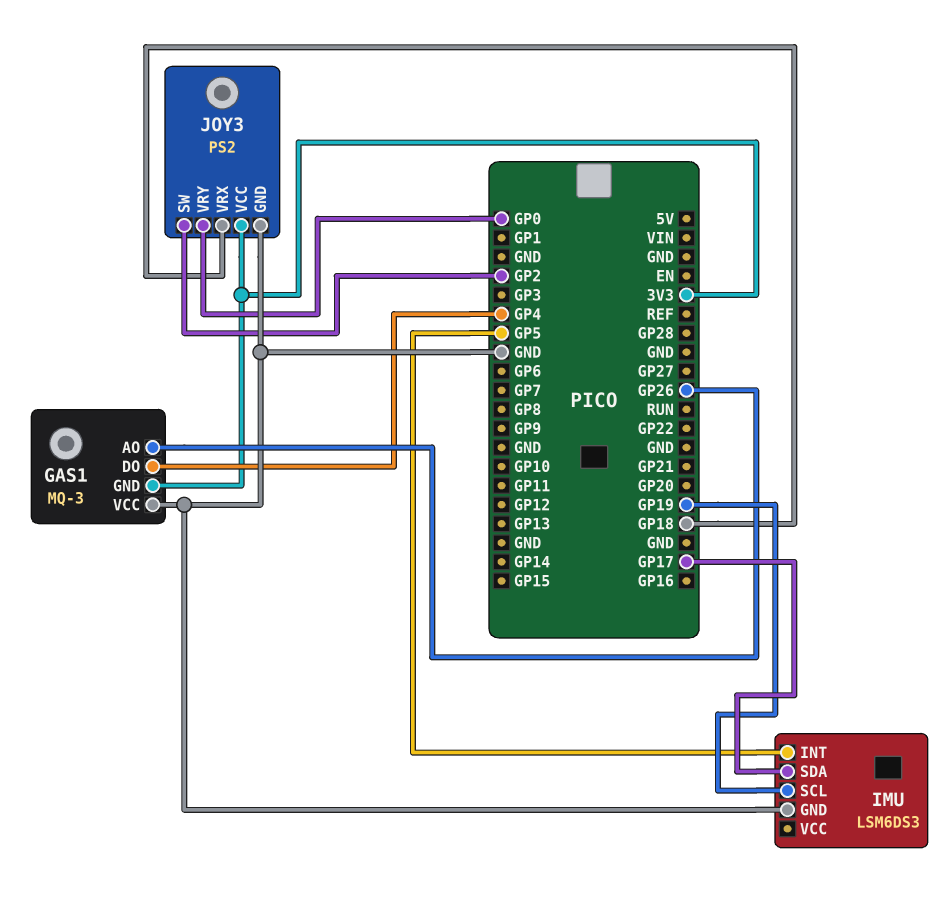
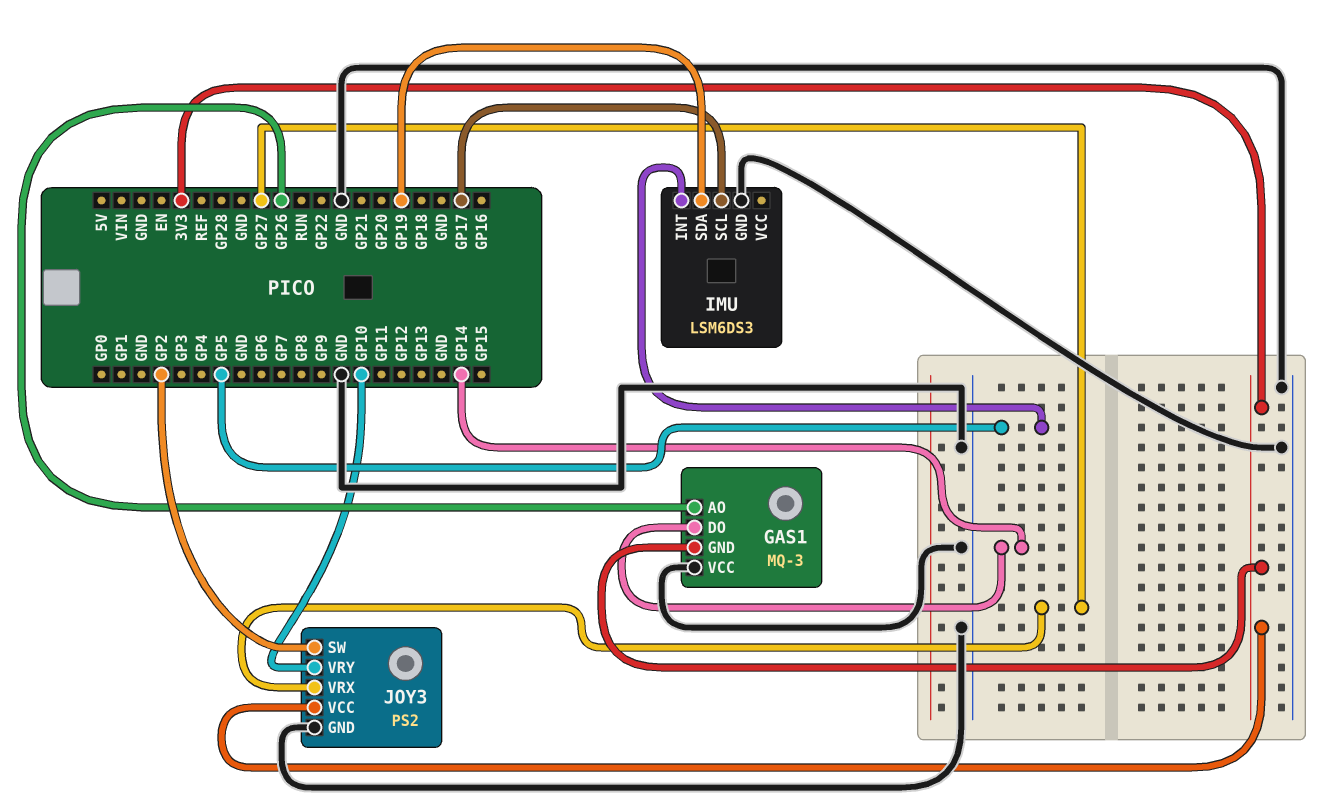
GAS1 pin DO: GP4 -> GP14
IMU pin SCL: GP19 -> GP17
IMU pin SDA: GP17 -> GP19
JOY3 pin VRX: GP18 -> GP27
JOY3 pin VRY: GP0 -> GP10

